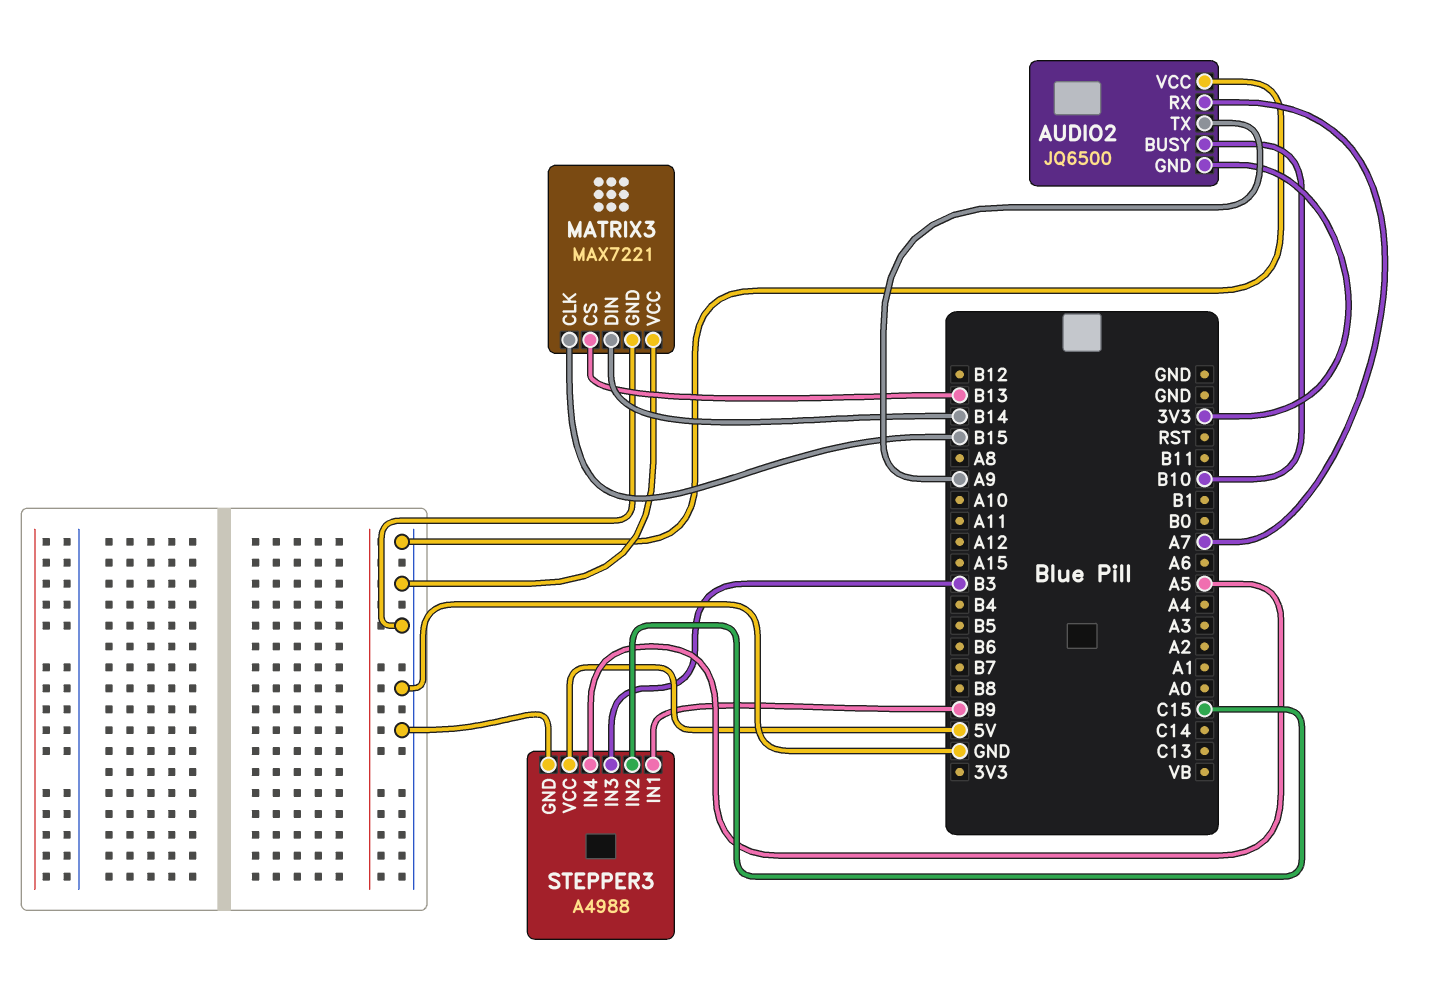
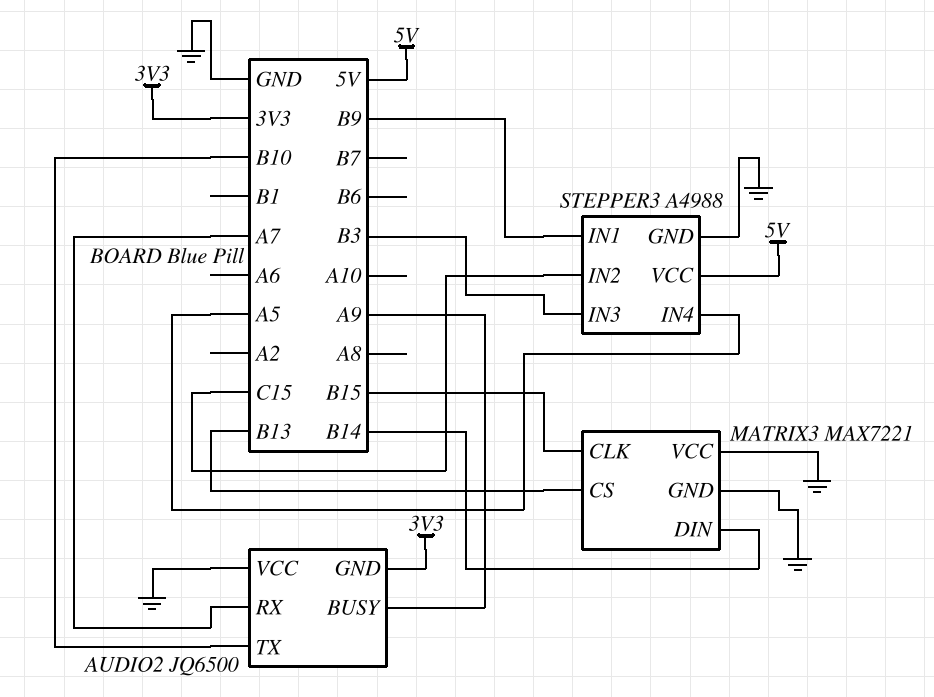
AUDIO2 pin BUSY: B10 -> A9
AUDIO2 pin TX: A9 -> B10

